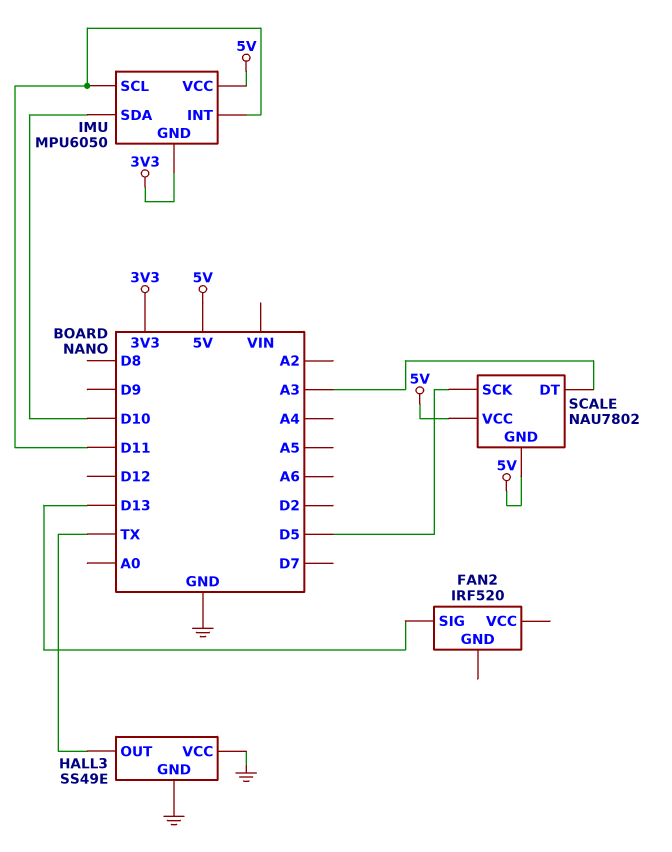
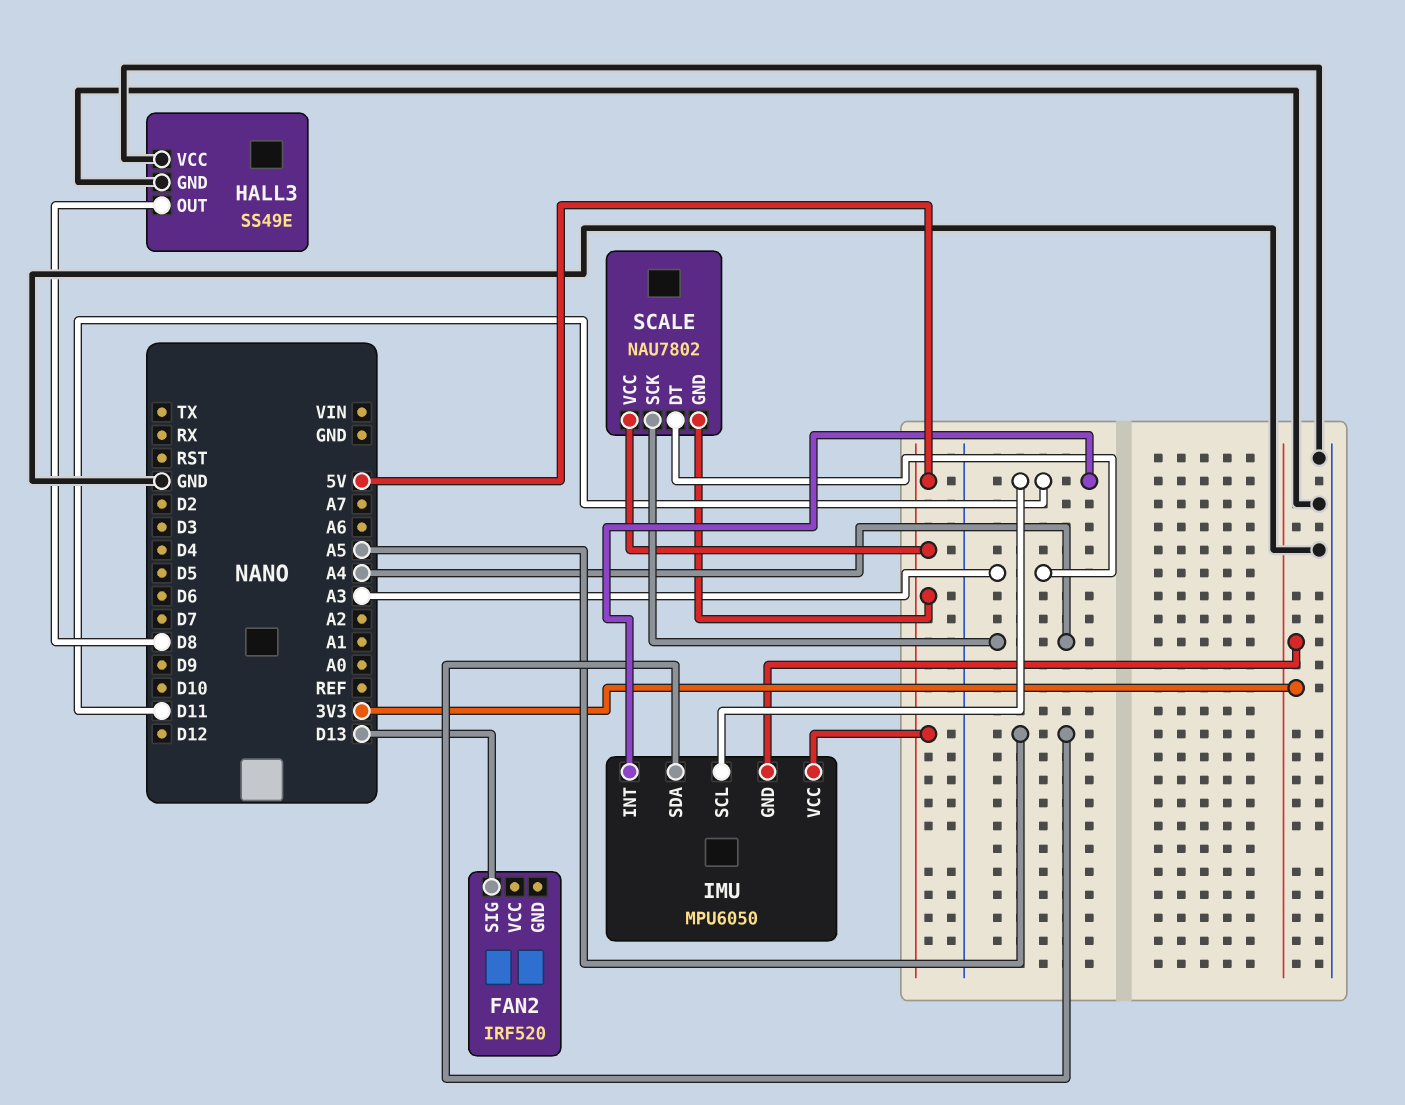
HALL3 pin OUT: TX -> D8
IMU pin SDA: D10 -> A5
SCALE pin SCK: D5 -> A4

